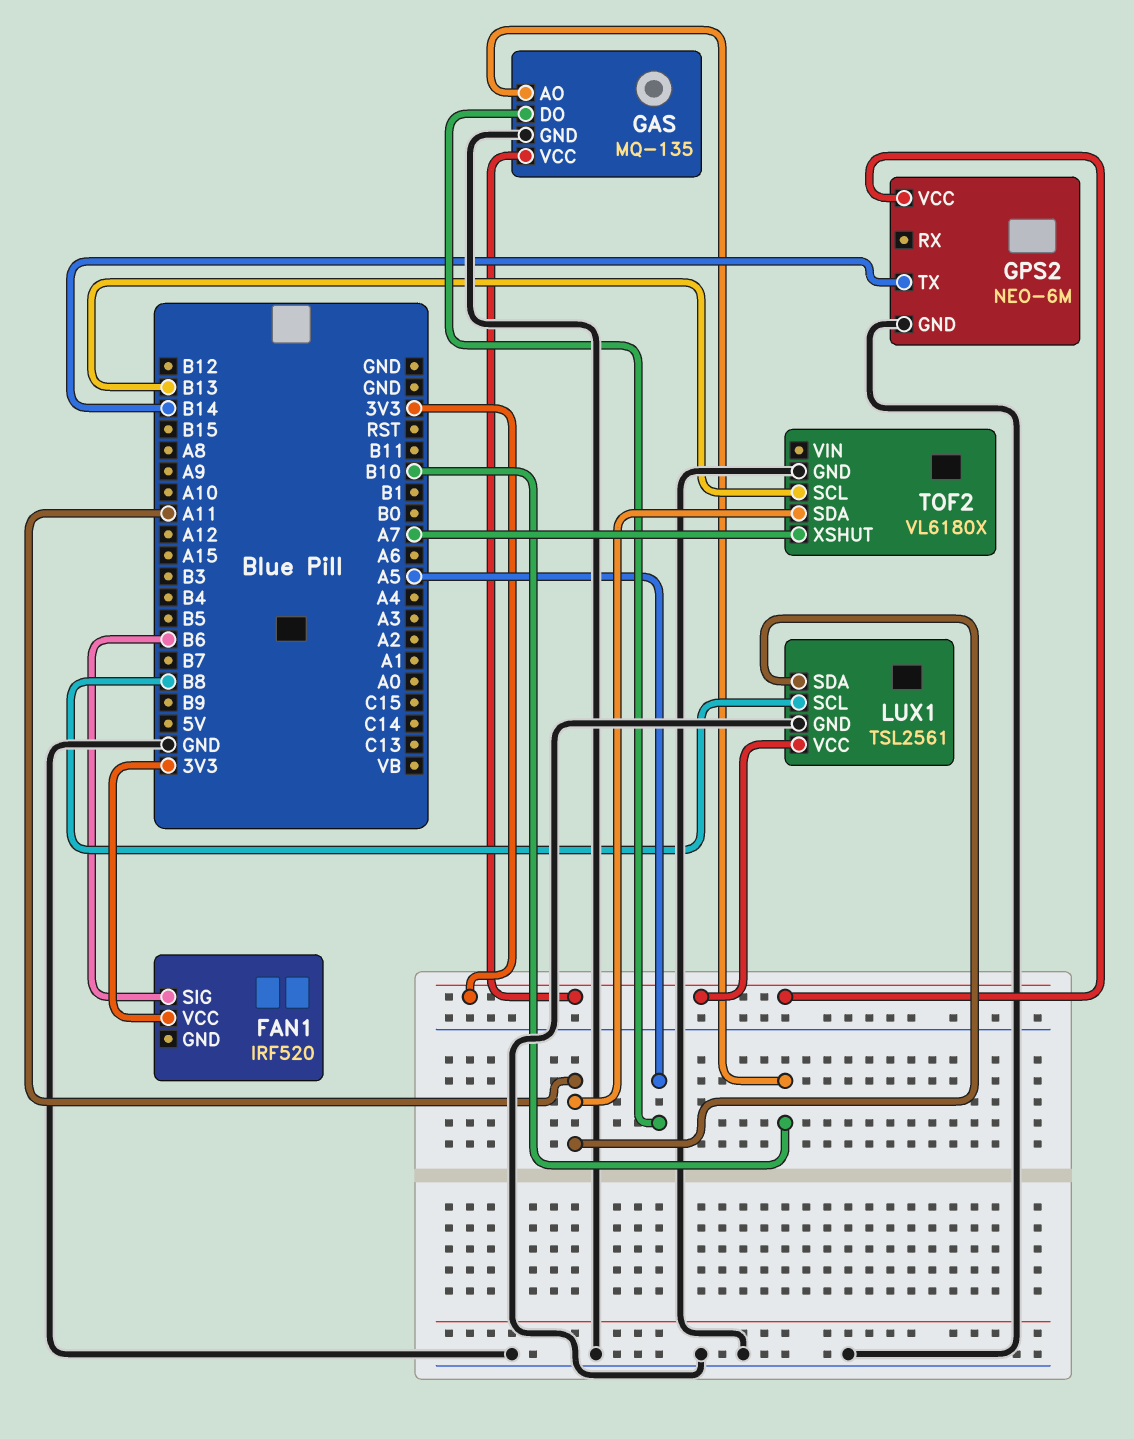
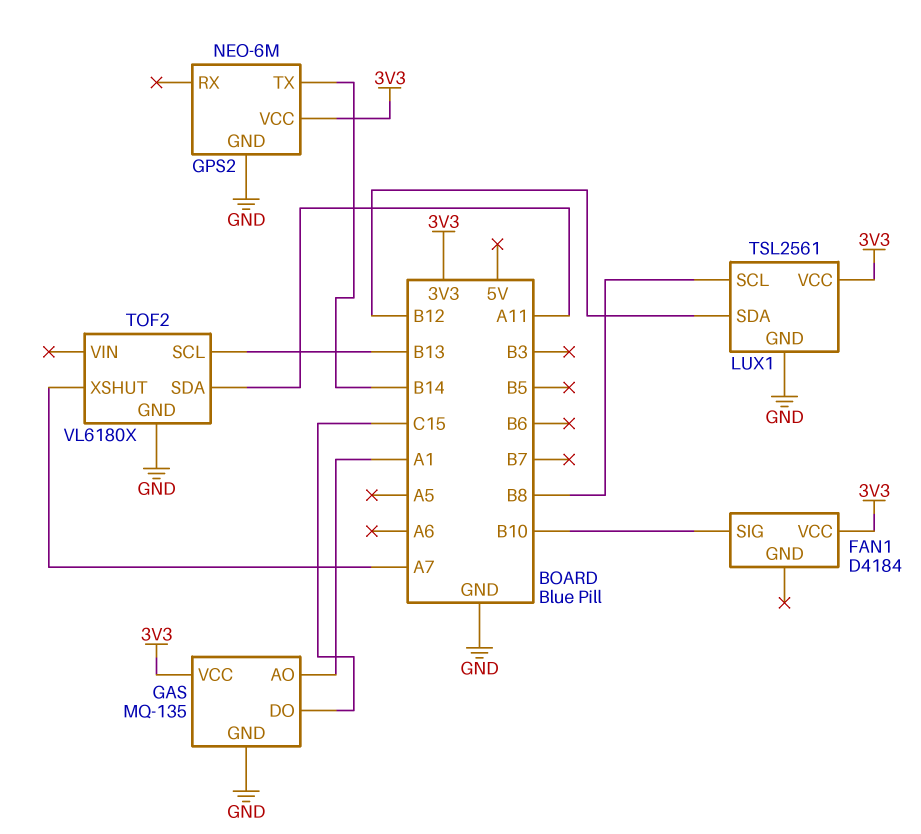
FAN1: IRF520 -> D4184
FAN1 pin SIG: B6 -> B10
GAS pin AO: B10 -> A1
GAS pin DO: A5 -> C15
LUX1 pin SDA: A11 -> B12

